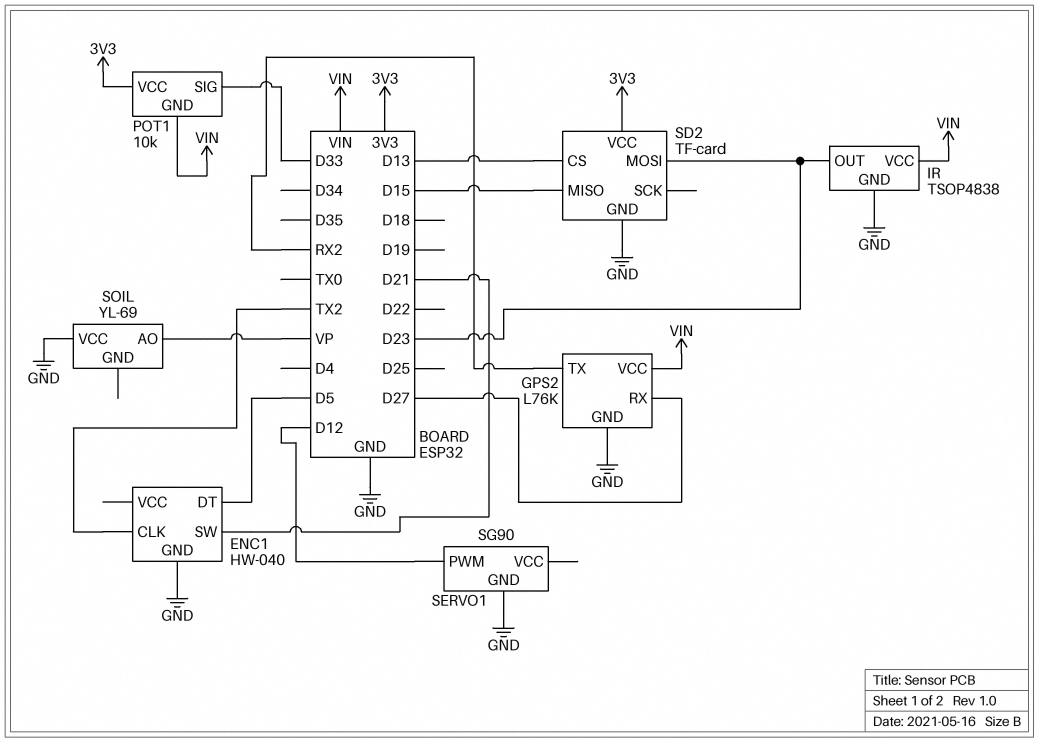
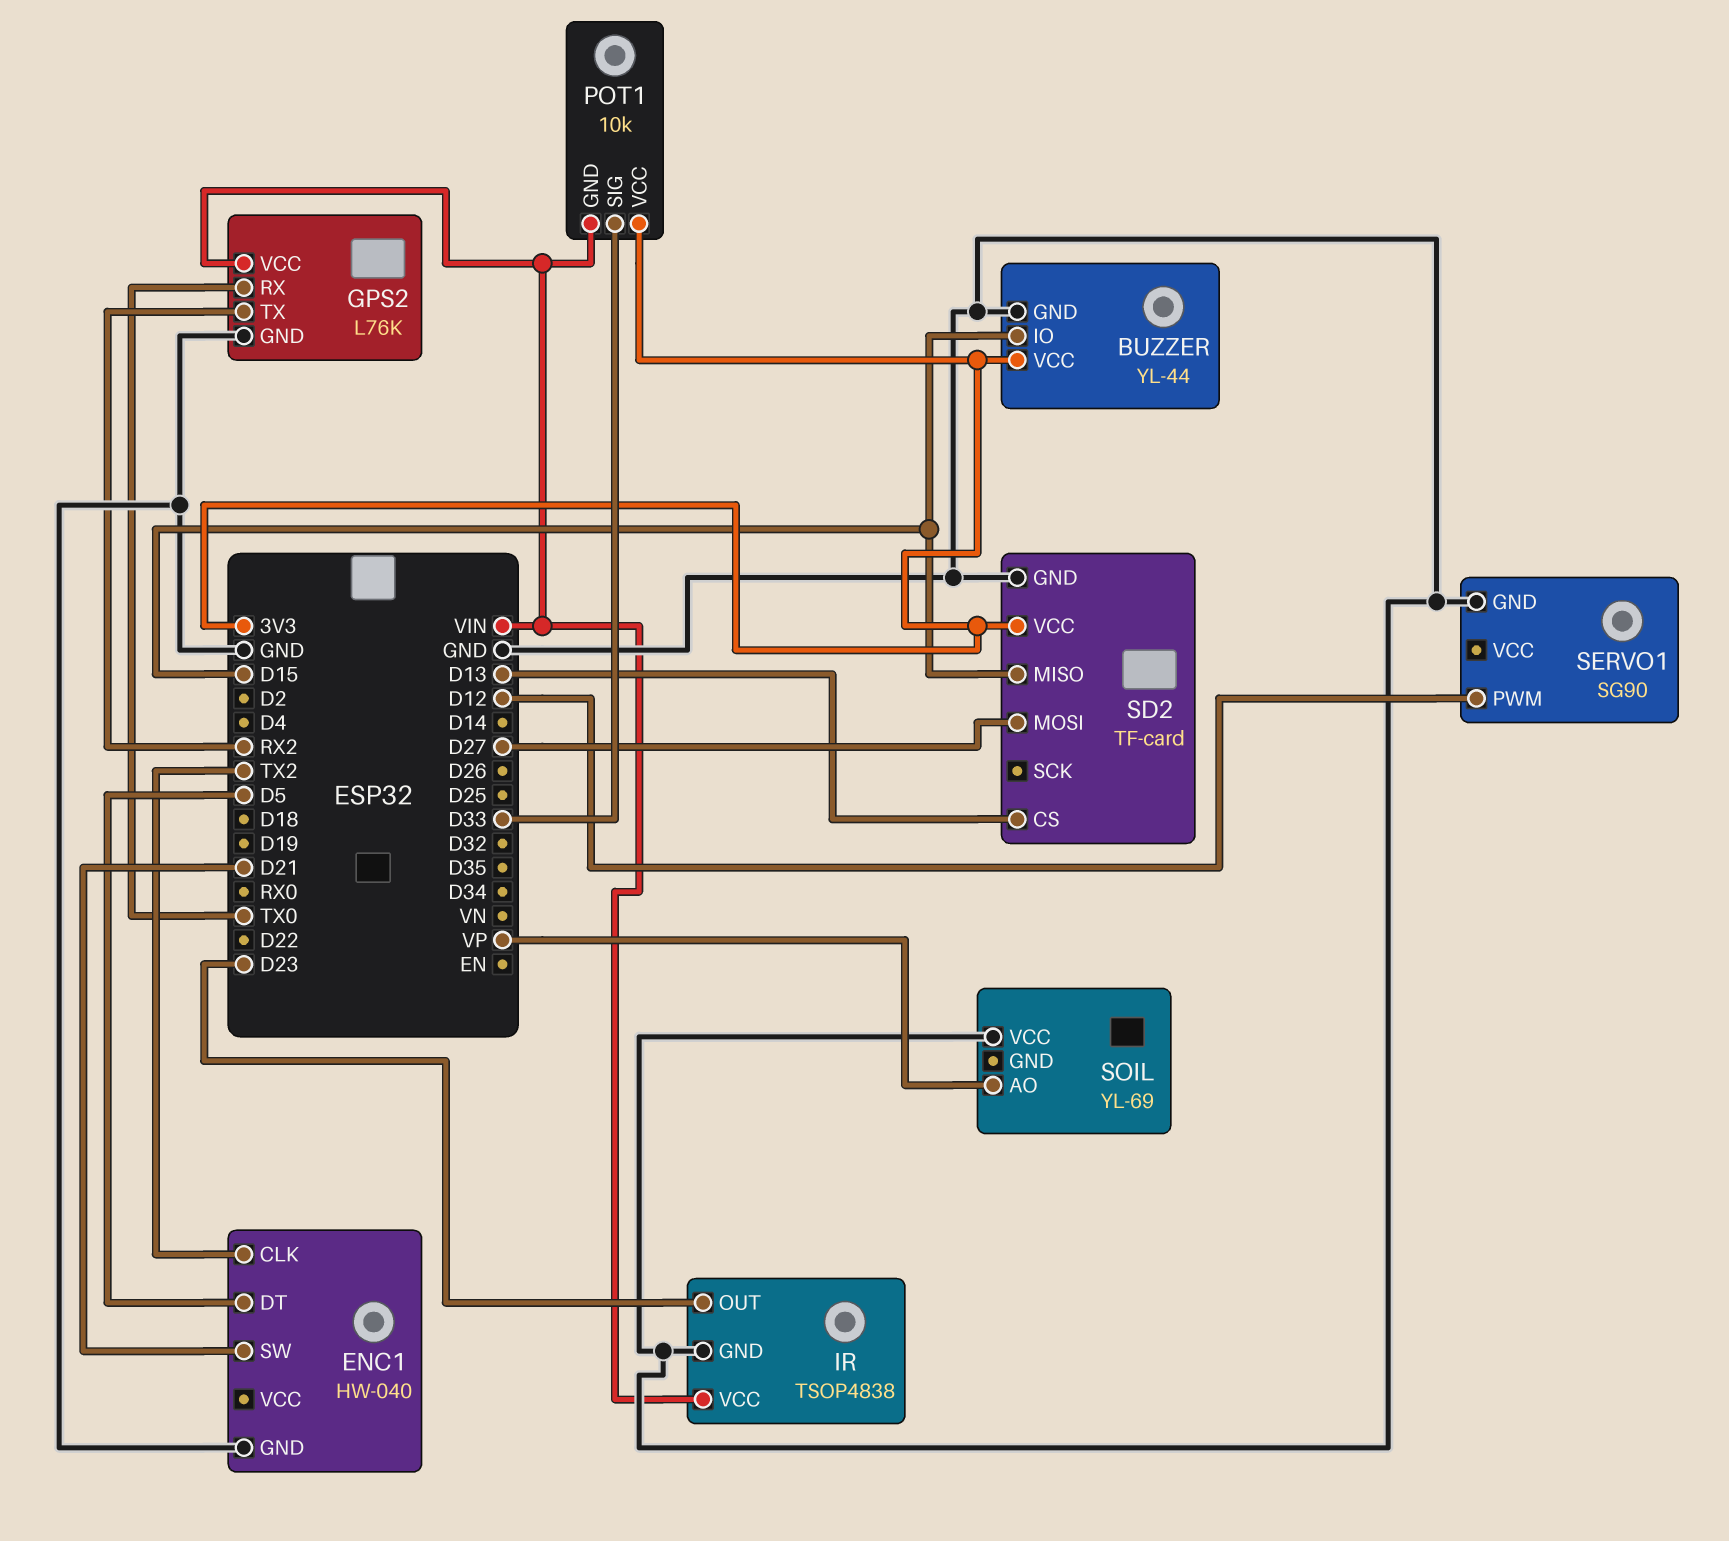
BUZZER: none -> YL-44
BUZZER pin GND: none -> GND
BUZZER pin IO: none -> D15
BUZZER pin VCC: none -> 3V3
GPS2 pin RX: D27 -> TX0
SD2 pin MOSI: D23 -> D27

